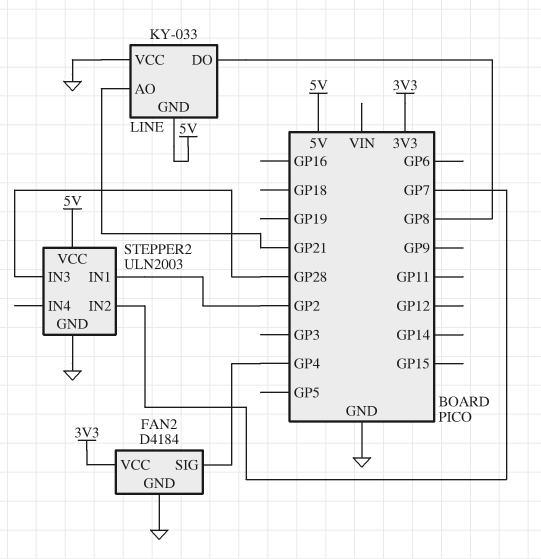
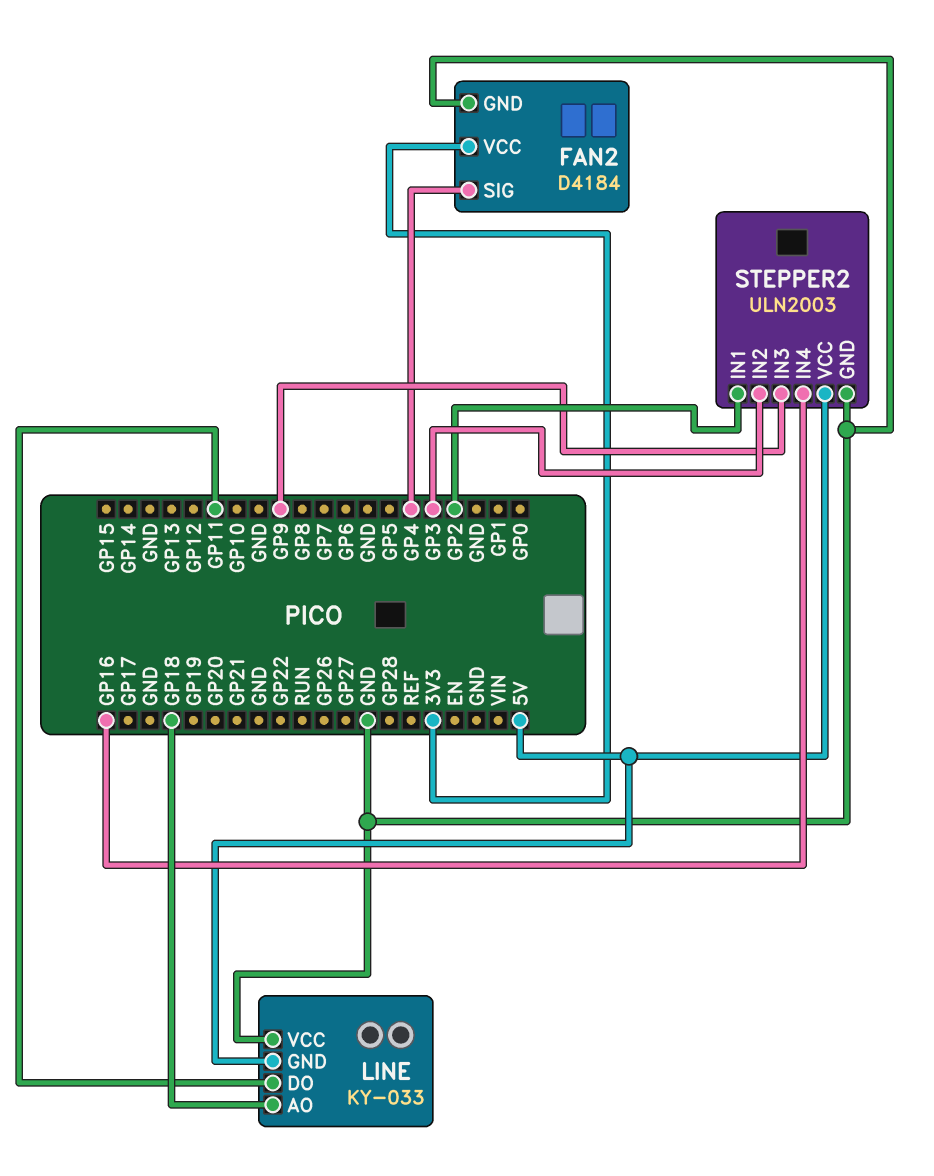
LINE pin AO: GP21 -> GP18
LINE pin DO: GP8 -> GP11
STEPPER2 pin IN2: GP7 -> GP3
STEPPER2 pin IN3: GP28 -> GP9
STEPPER2 pin IN4: none -> GP16

